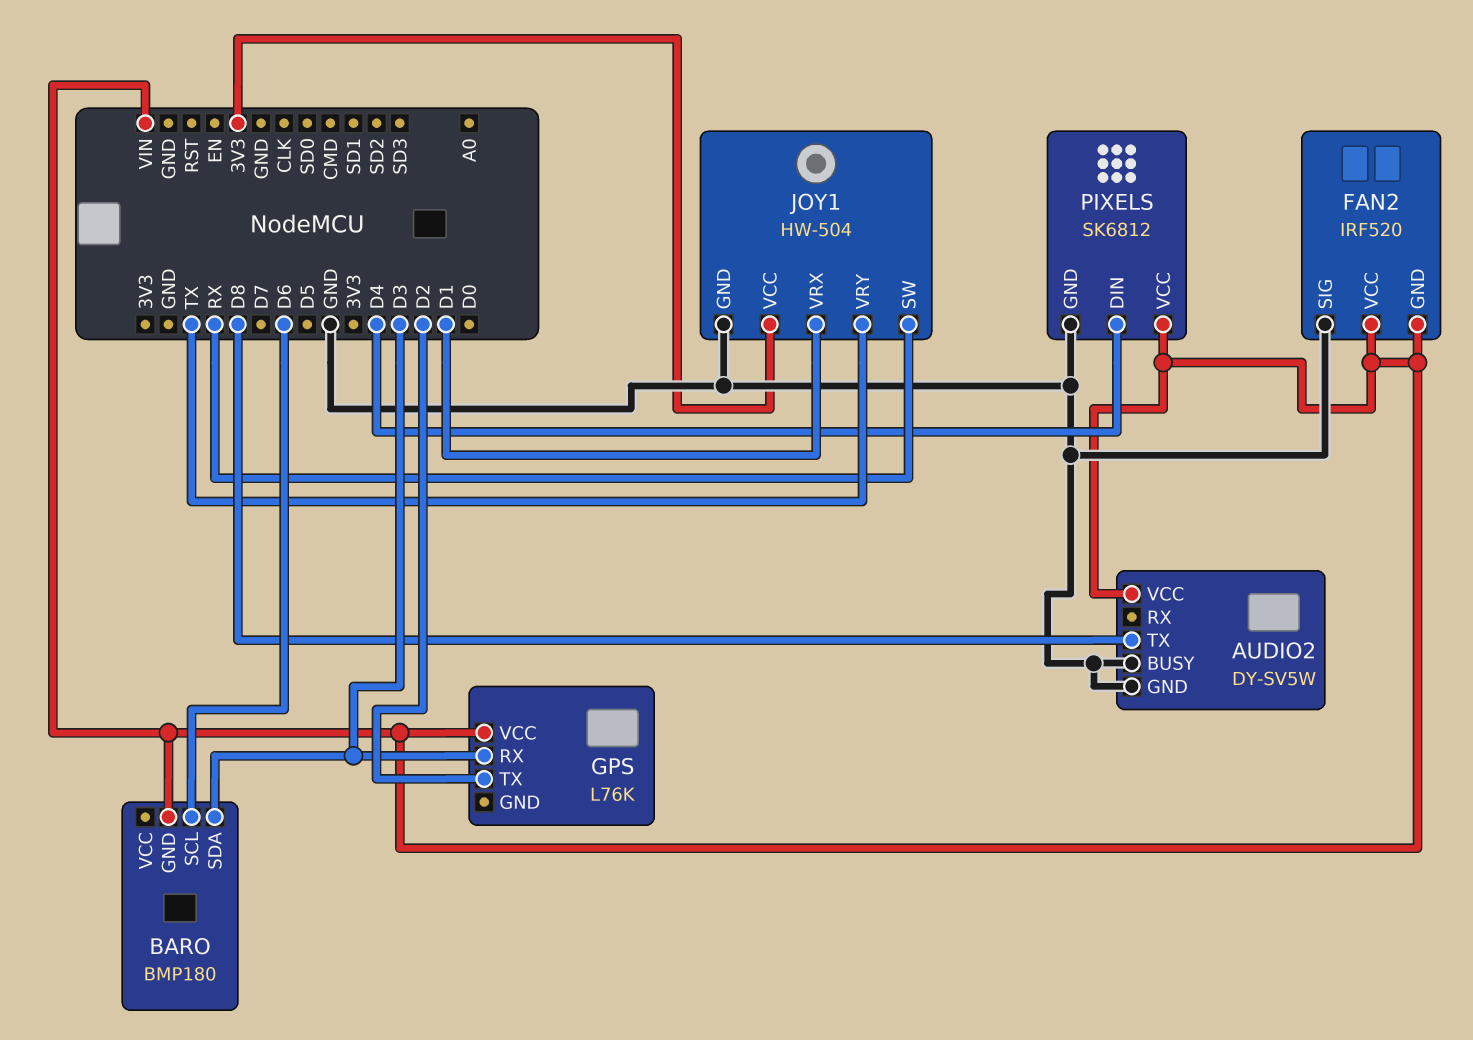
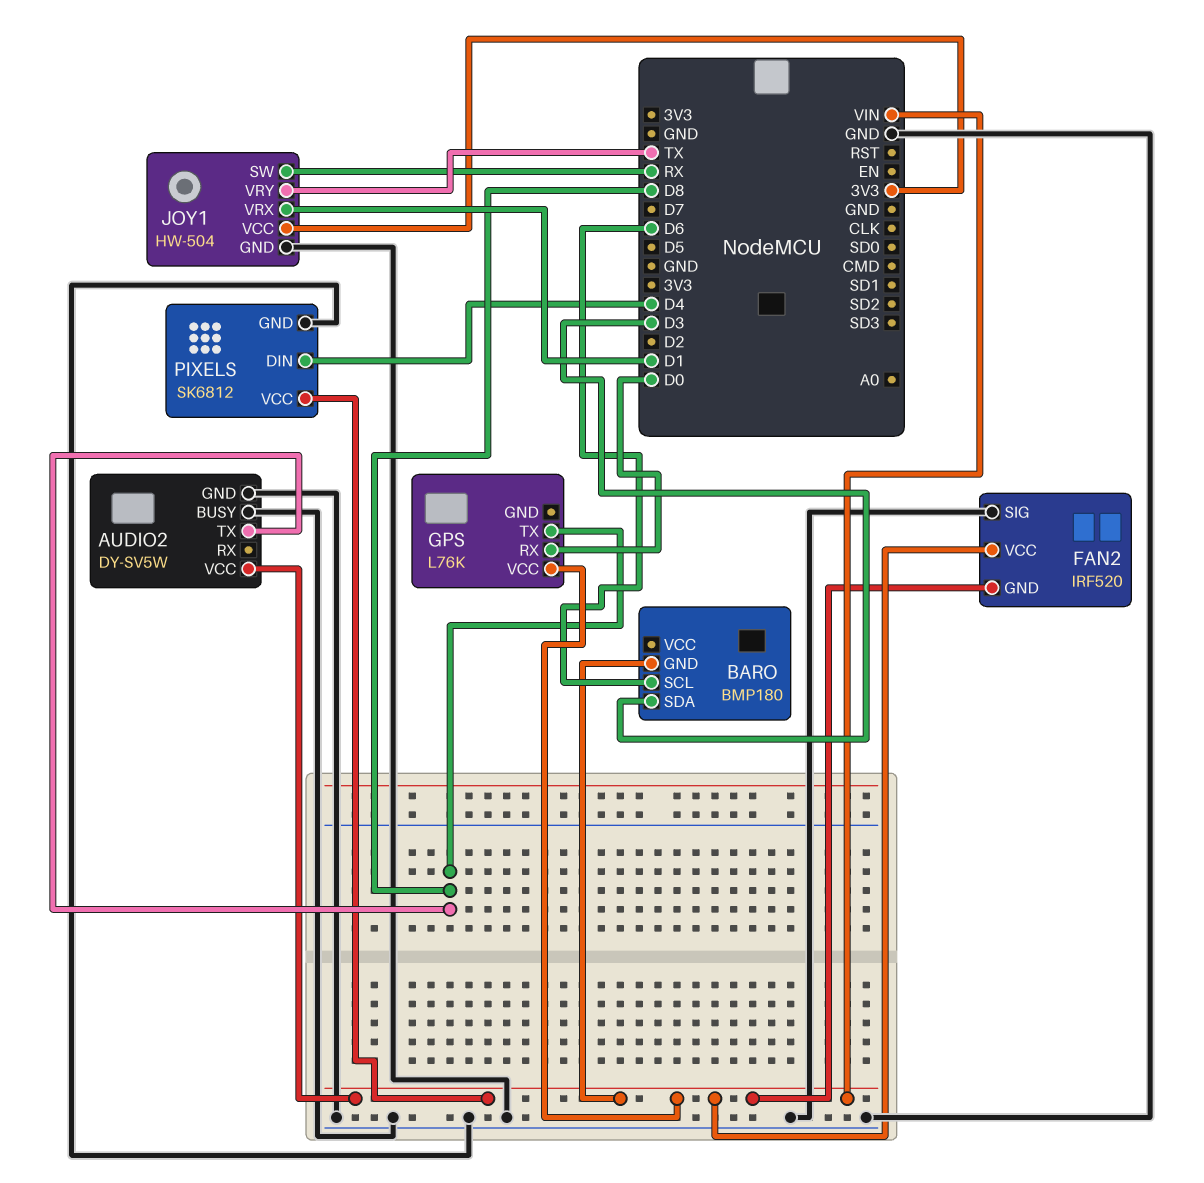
GPS pin RX: D3 -> D0
GPS pin TX: D2 -> D8

